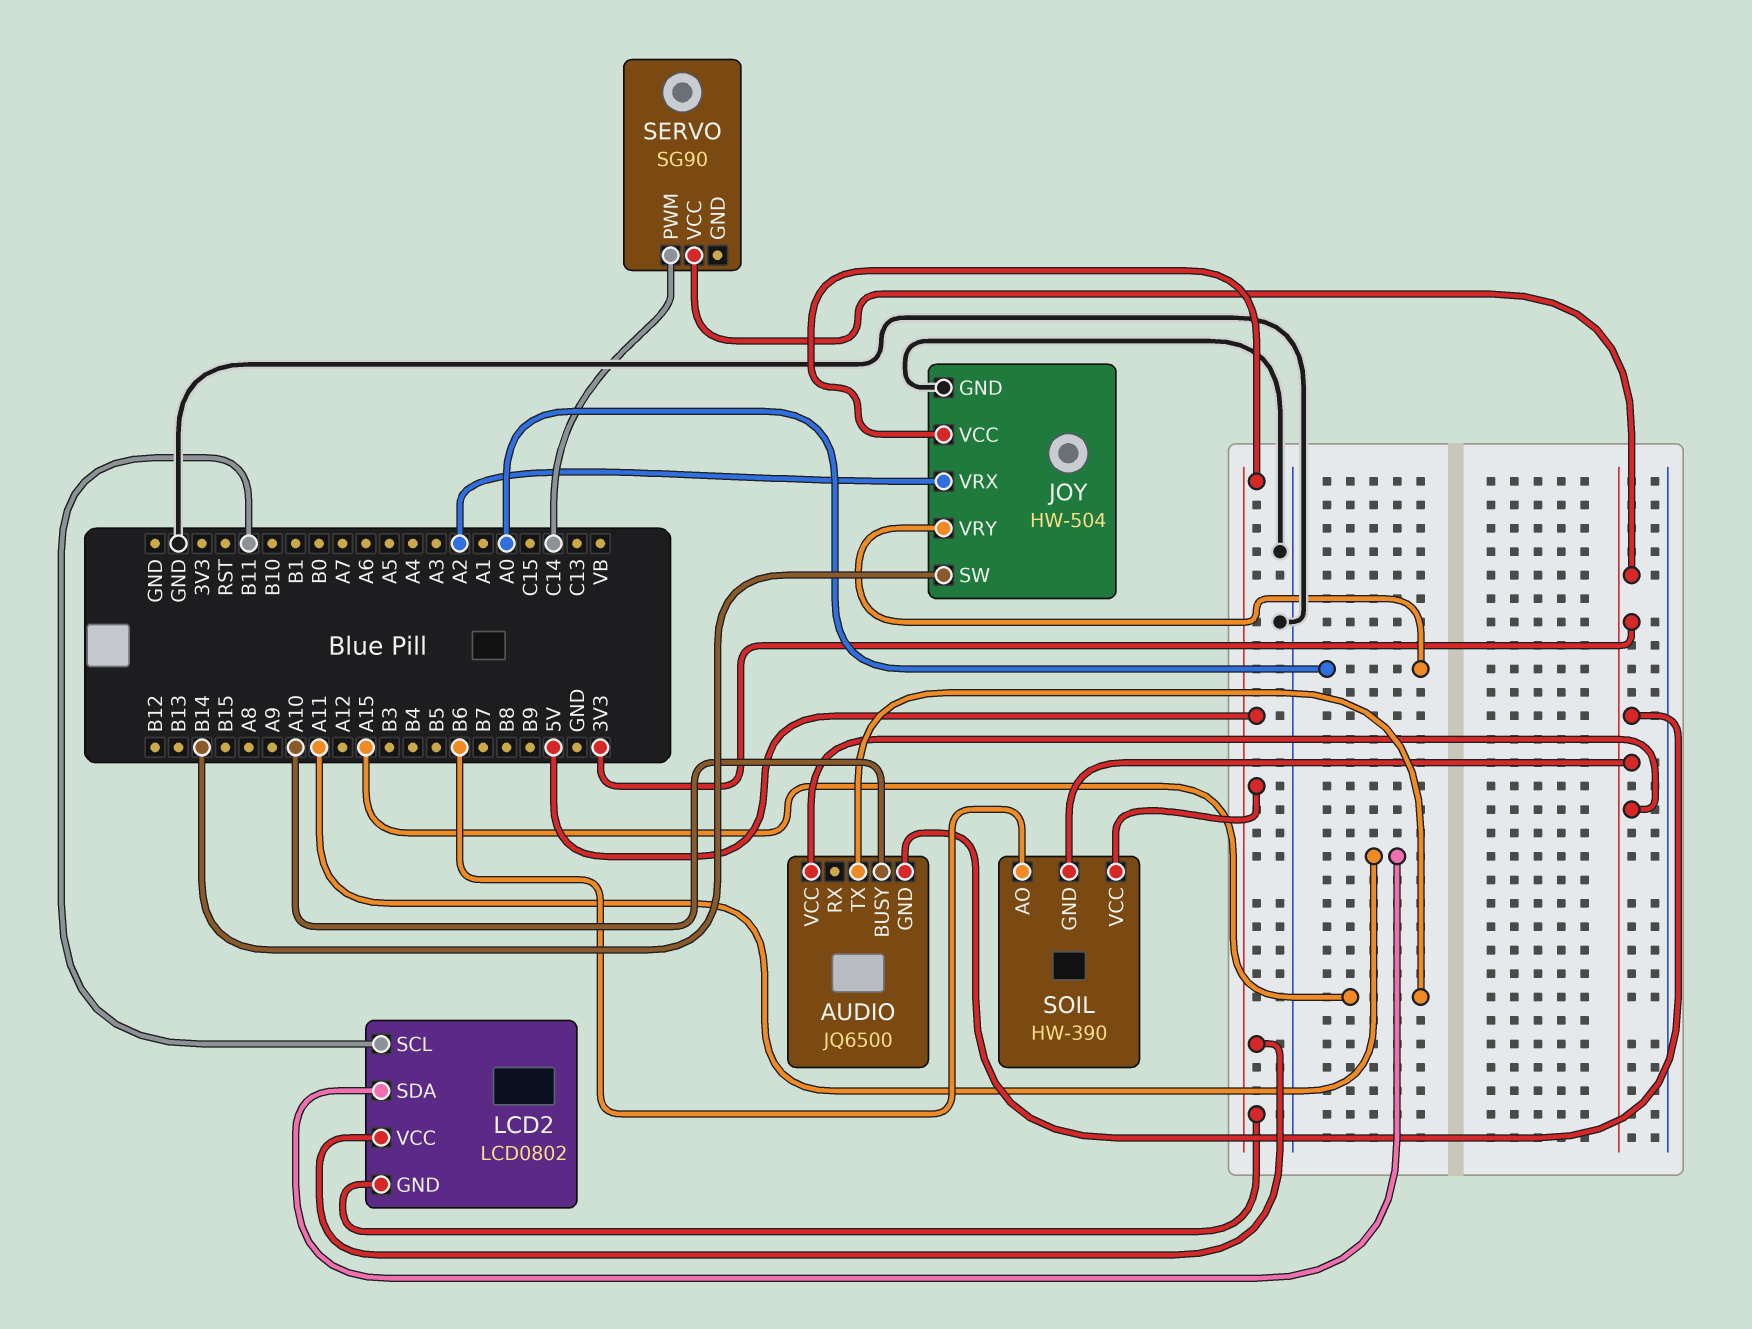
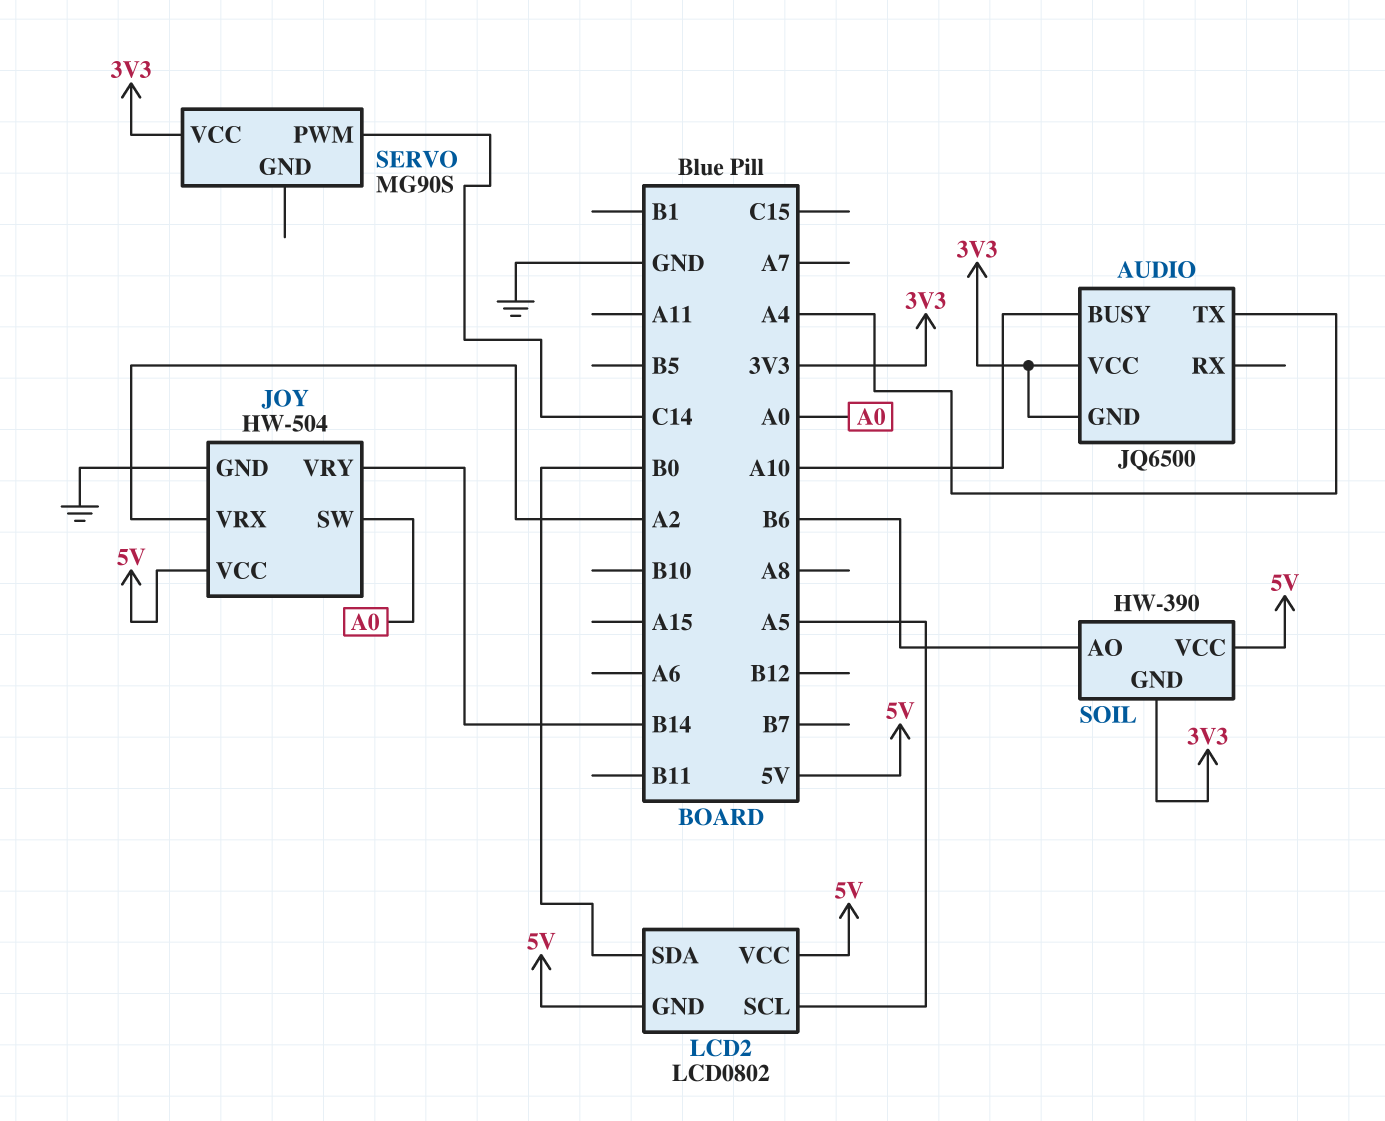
AUDIO pin TX: A15 -> A4
JOY pin SW: B14 -> A0
JOY pin VRY: A0 -> B14
LCD2 pin SCL: B11 -> A5
LCD2 pin SDA: A11 -> B0
SERVO: SG90 -> MG90S

